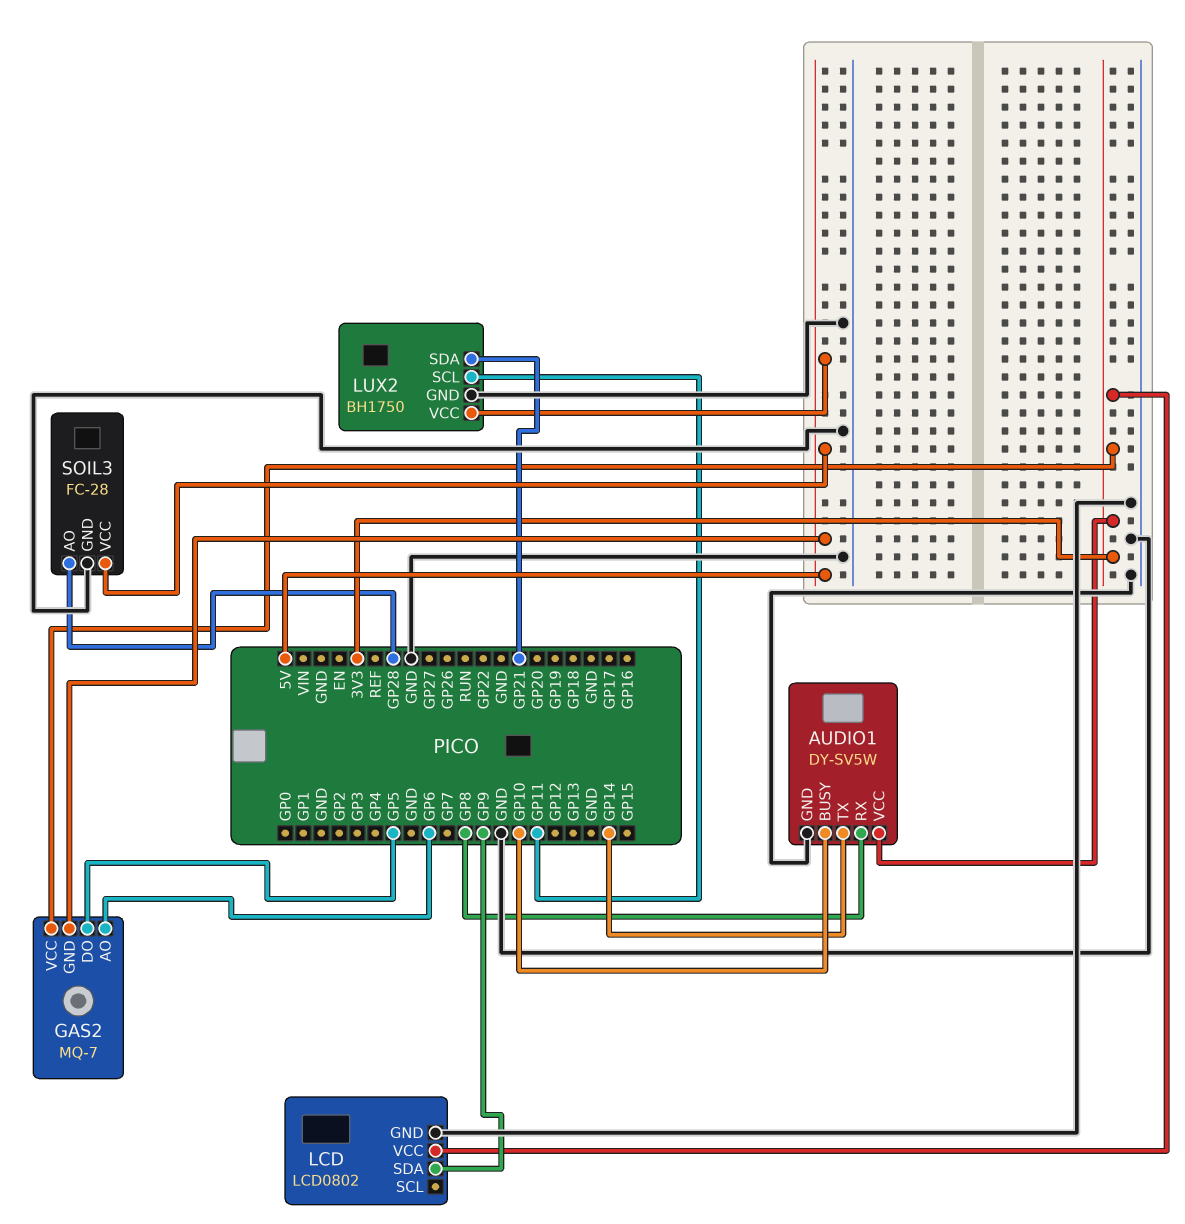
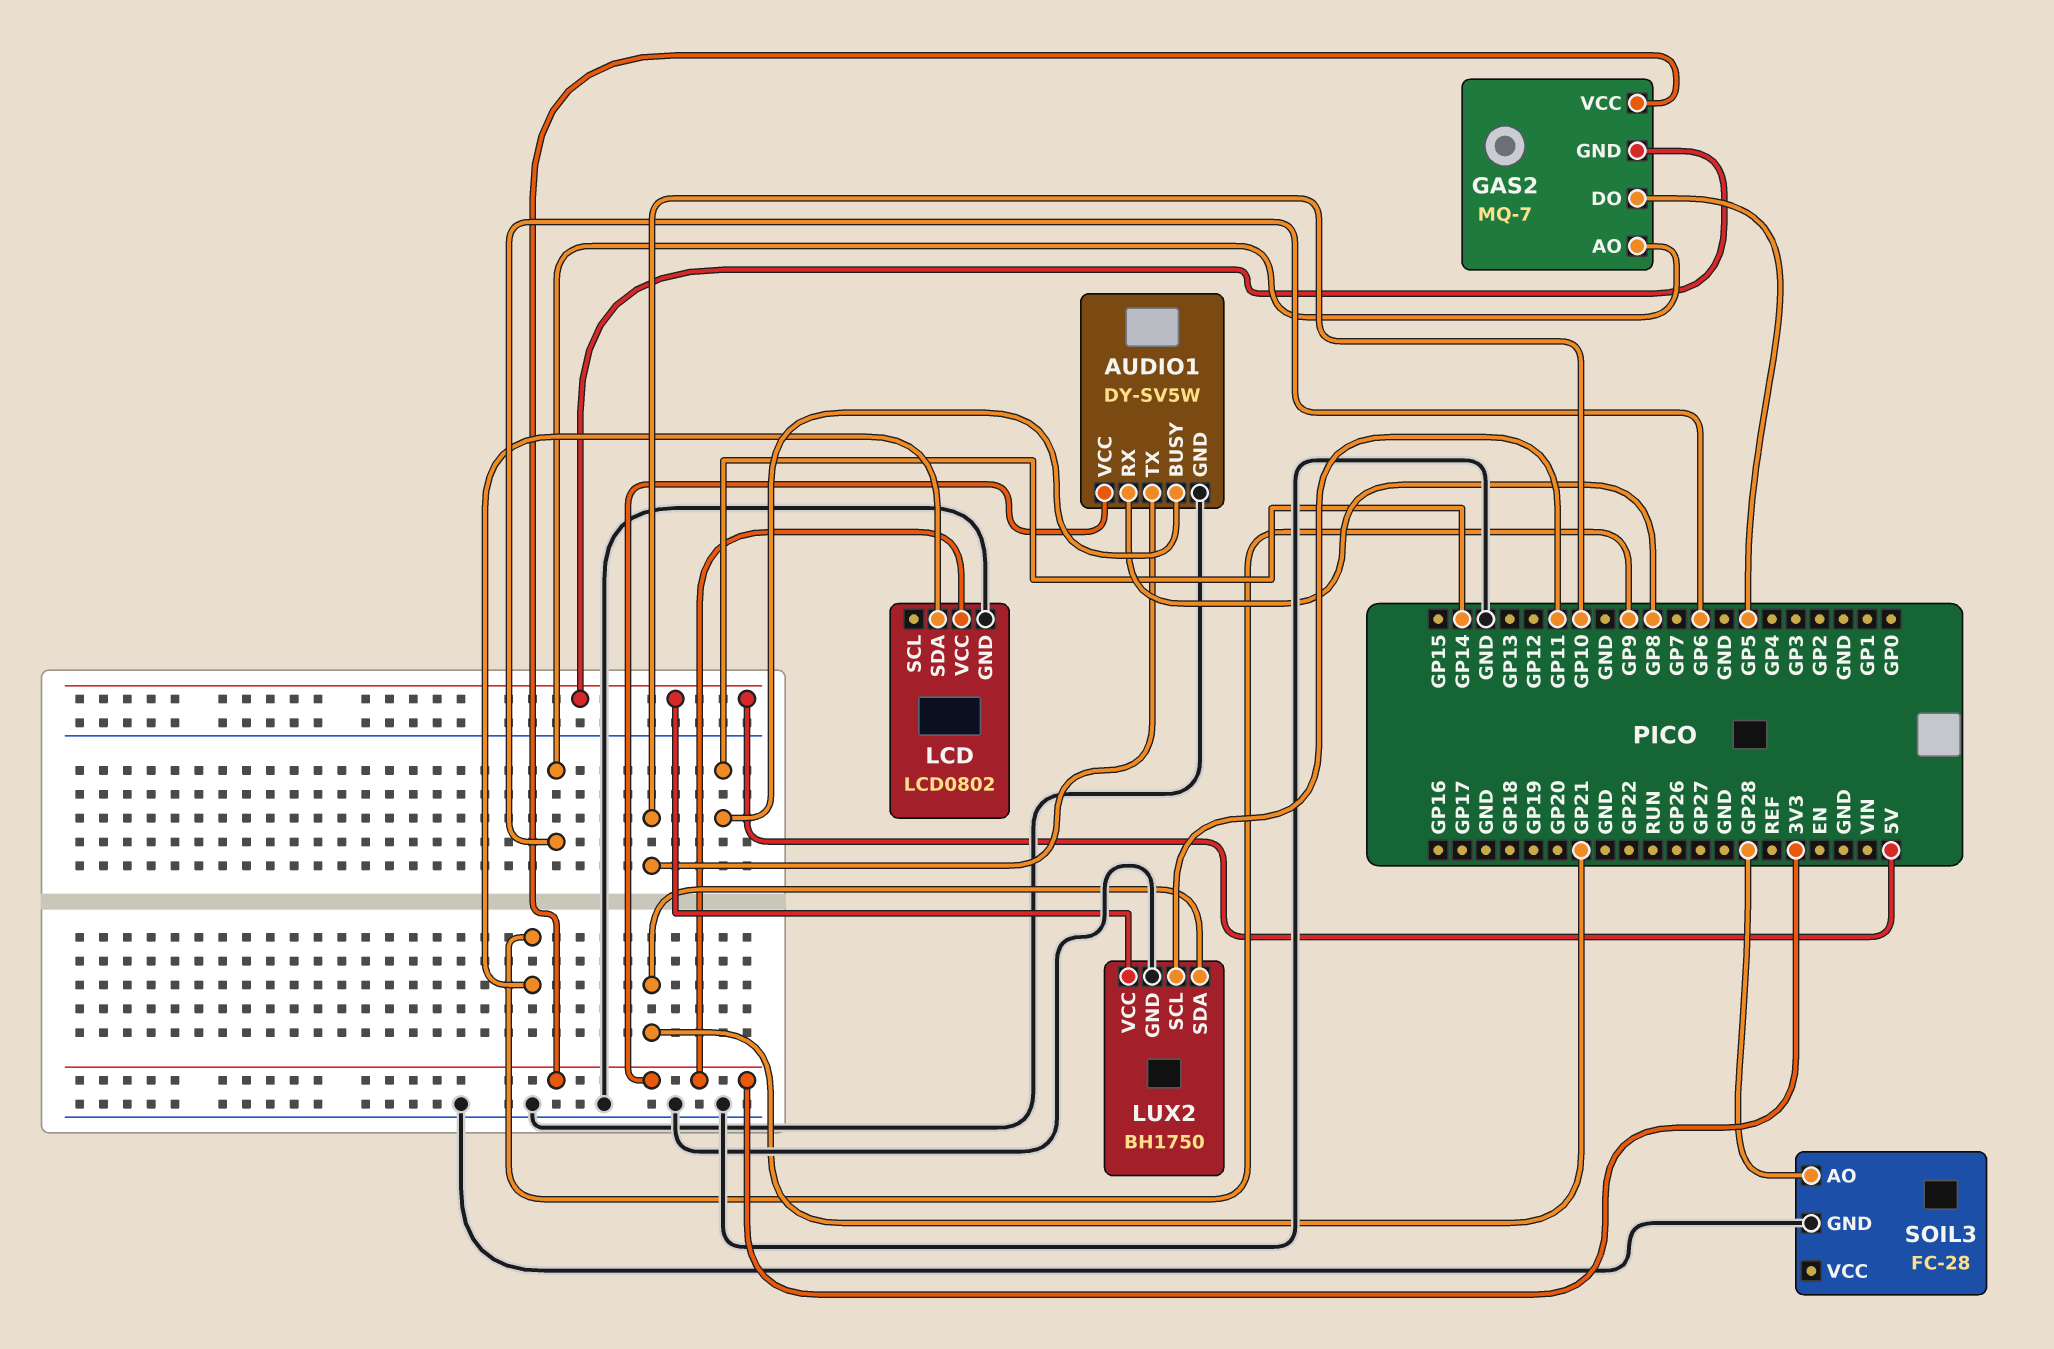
AUDIO1 pin BUSY: GP10 -> GP14
AUDIO1 pin TX: GP14 -> GP10
SOIL3 pin VCC: 5V -> none

